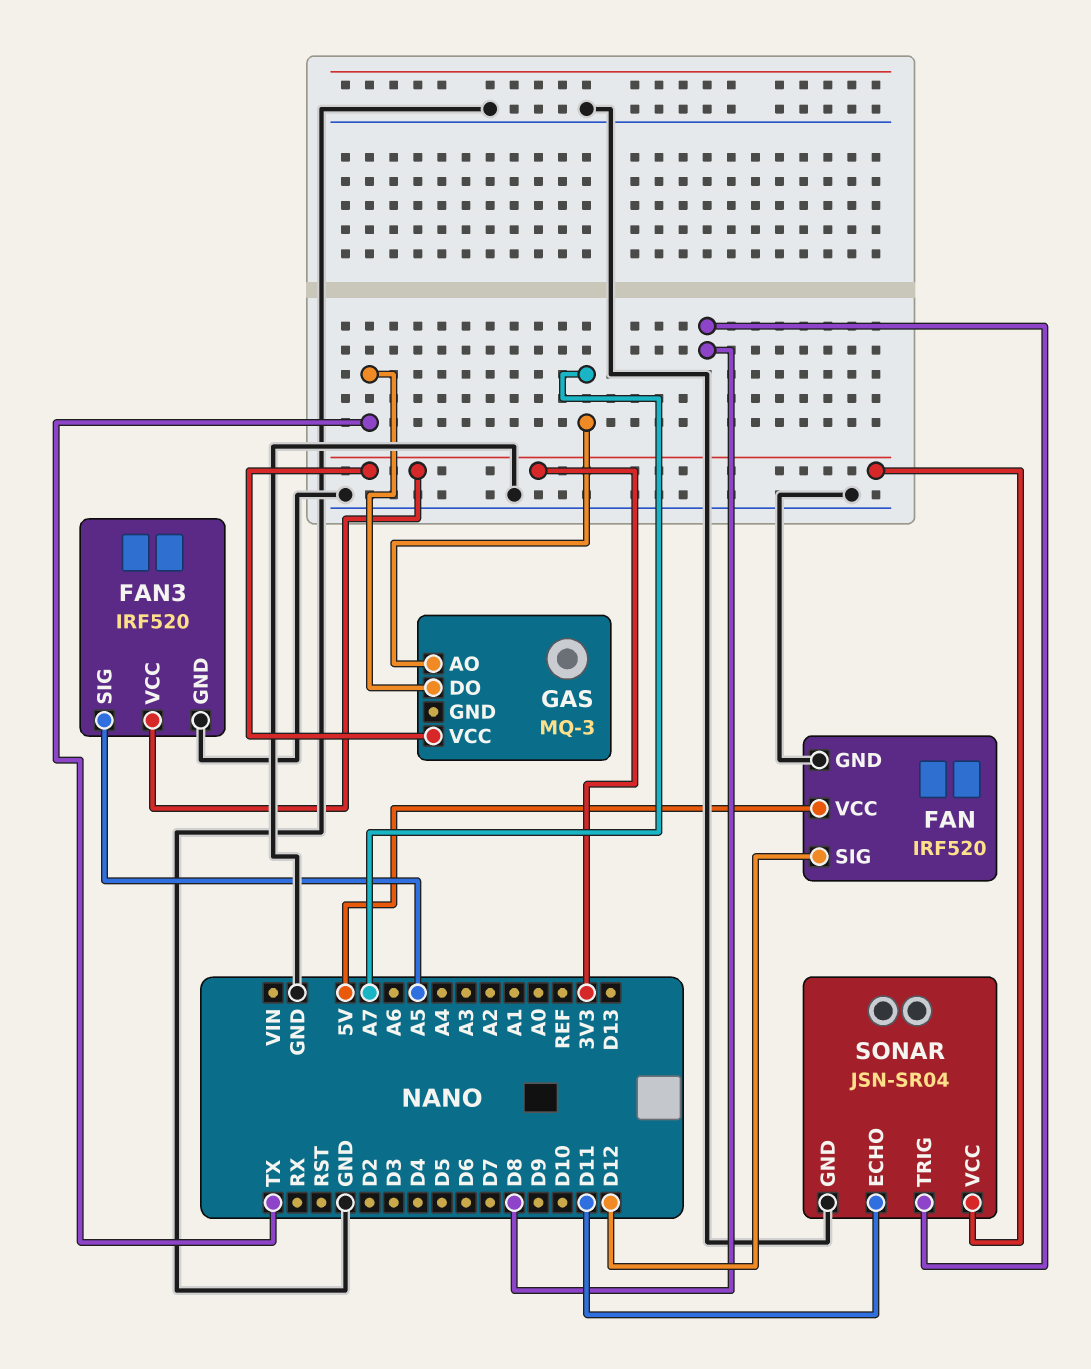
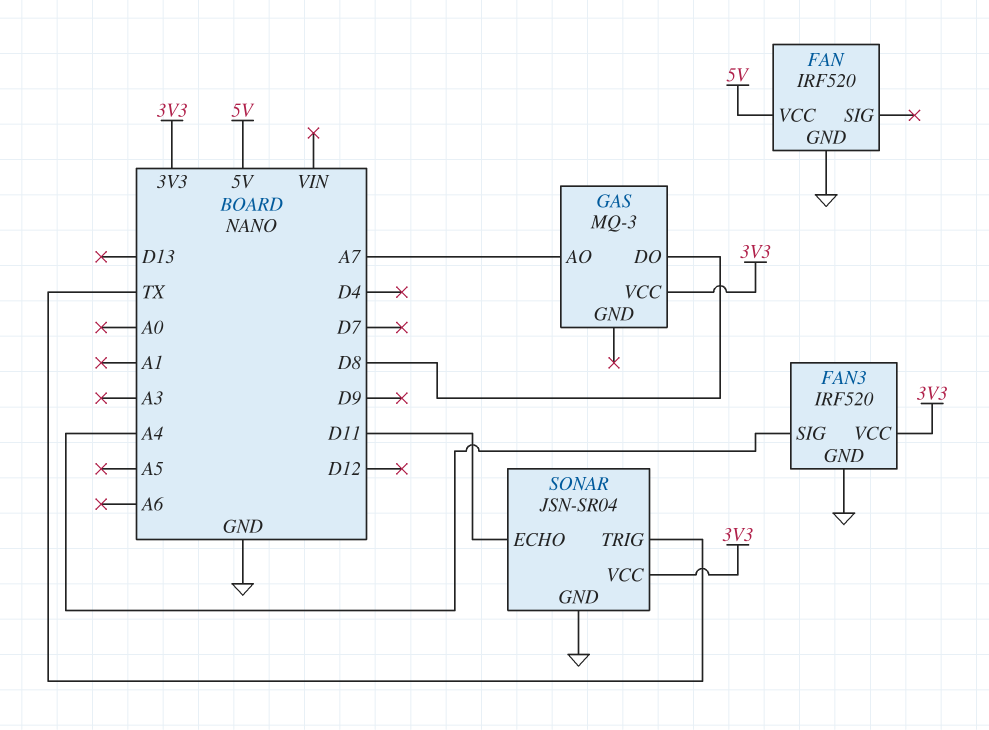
FAN pin SIG: D12 -> none
FAN3 pin SIG: A5 -> A4
GAS pin DO: TX -> D8
SONAR pin TRIG: D8 -> TX

